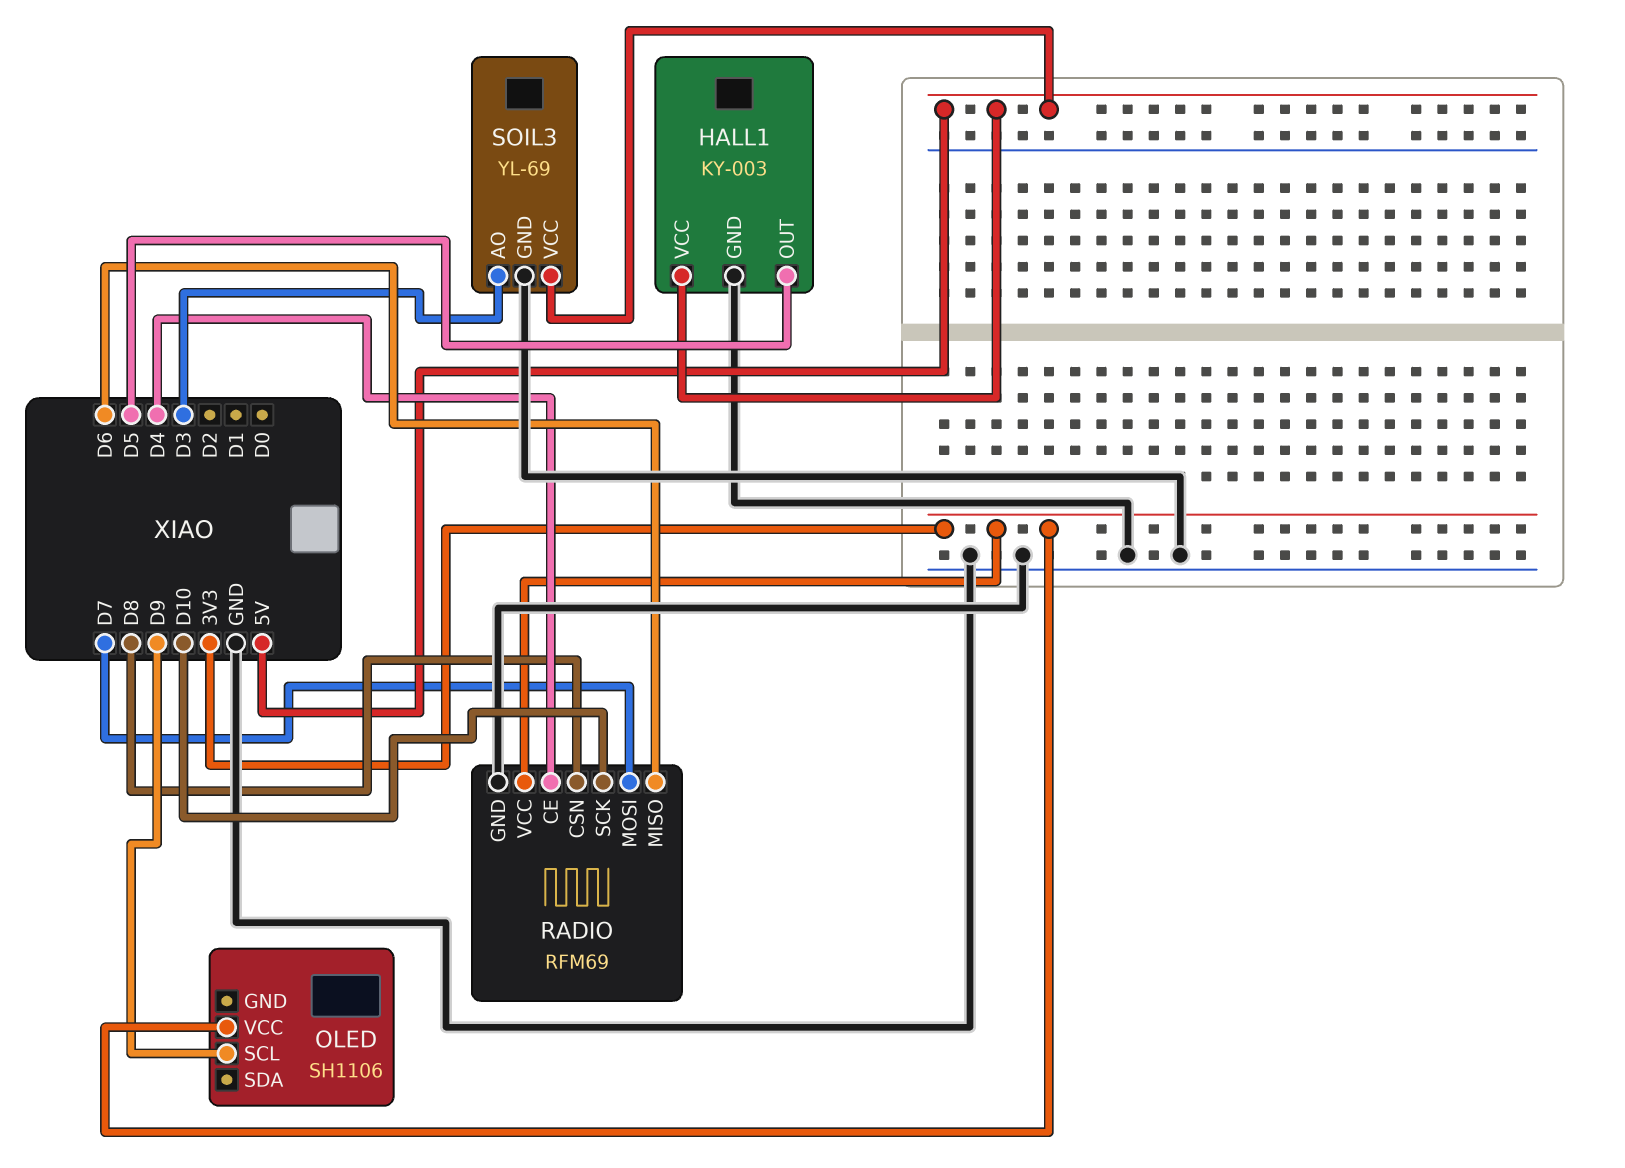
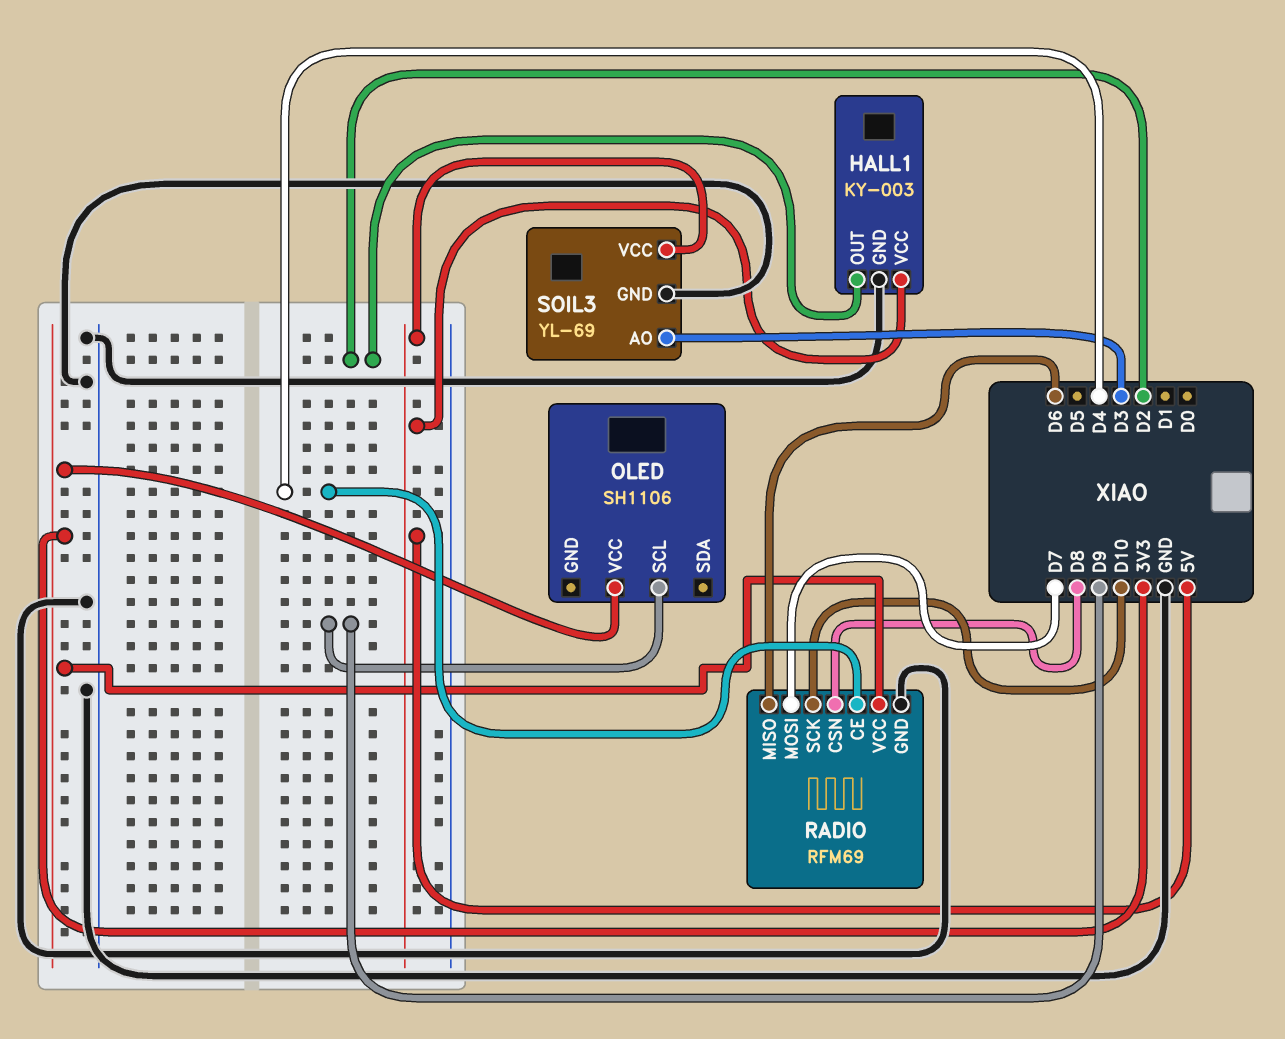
HALL1 pin OUT: D5 -> D2

